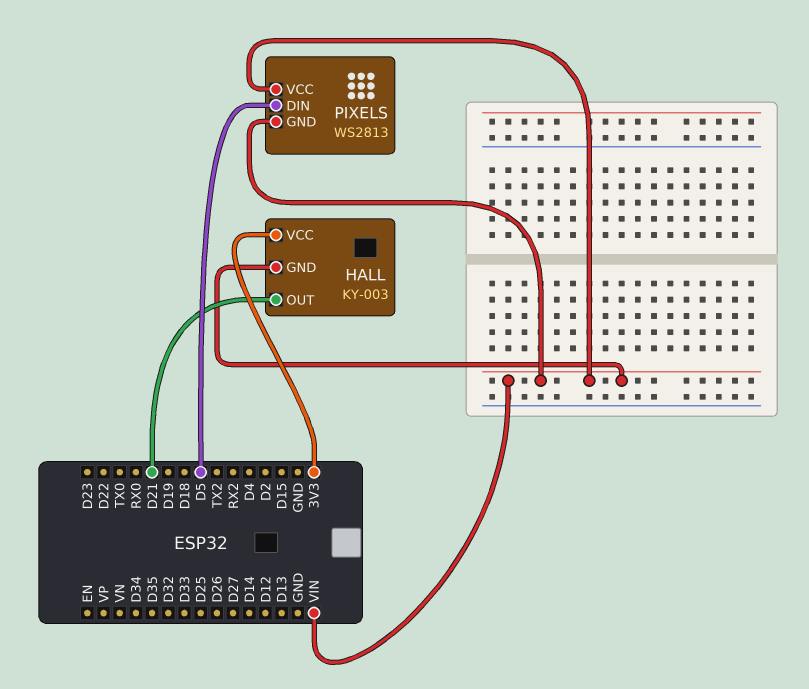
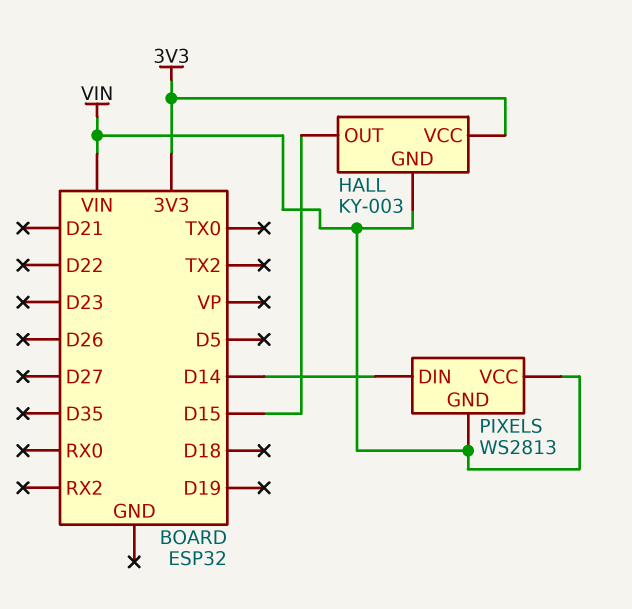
HALL pin OUT: D21 -> D15
PIXELS pin DIN: D5 -> D14

